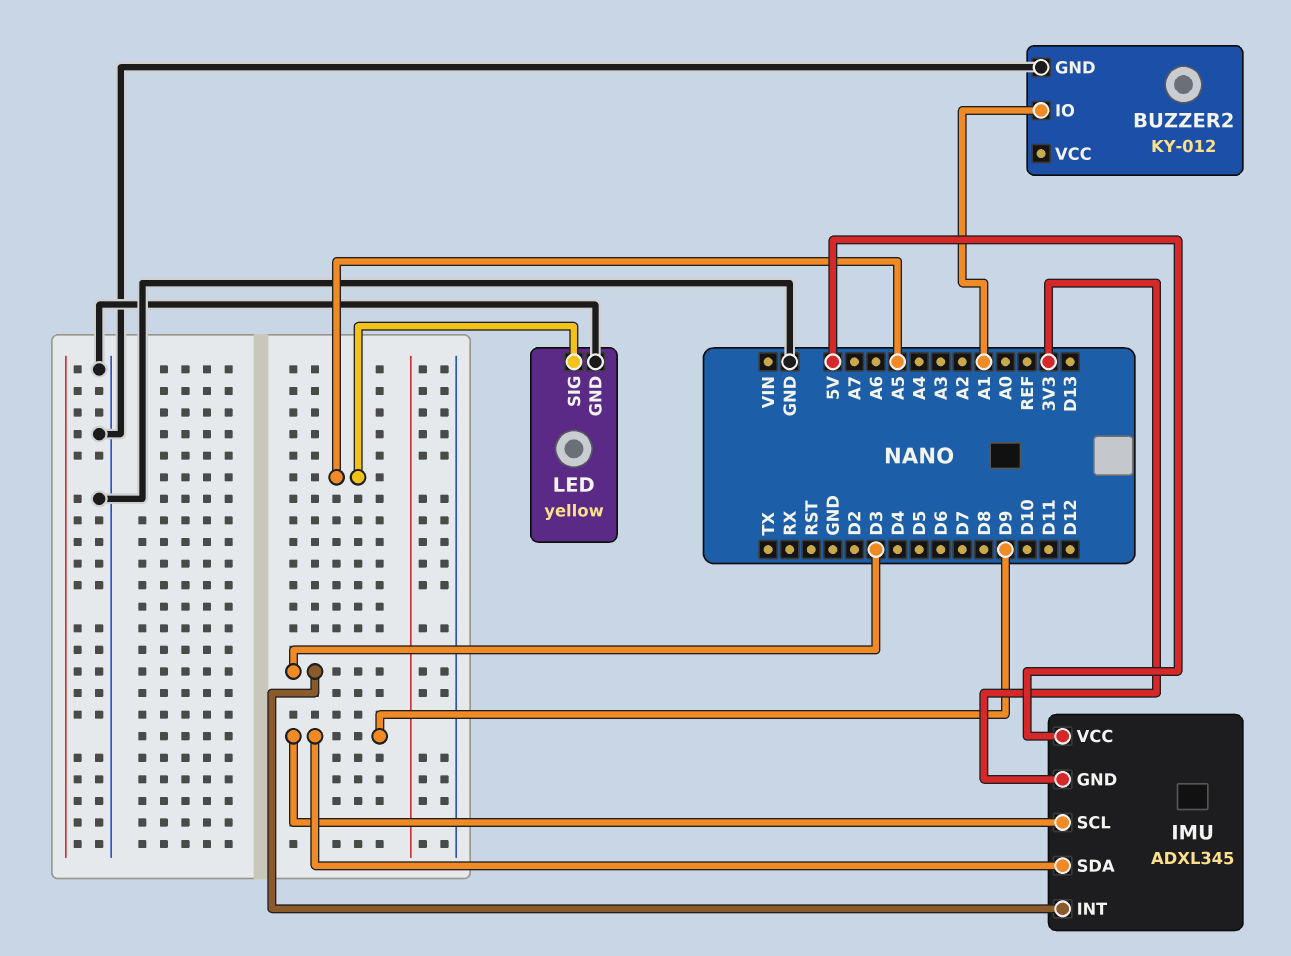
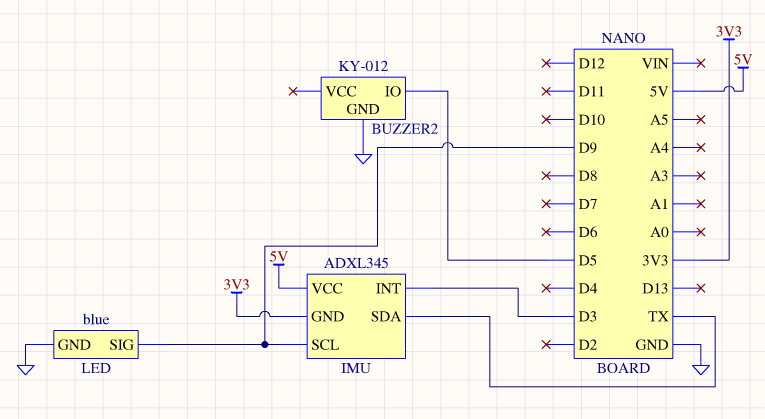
BUZZER2 pin IO: A1 -> D5
IMU pin SDA: D9 -> TX
LED: yellow -> blue
LED pin SIG: A5 -> D9

